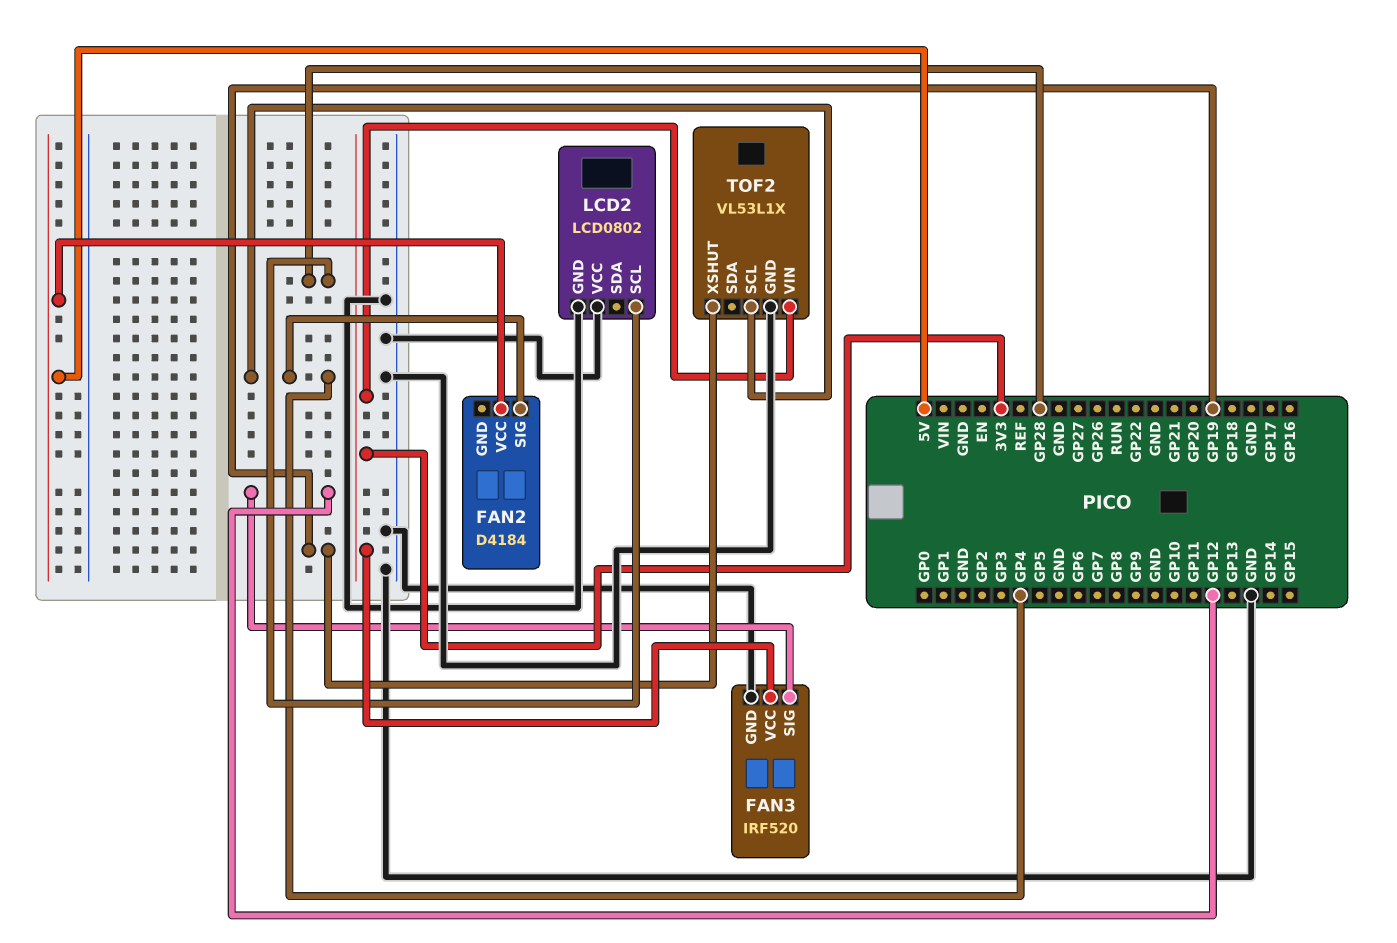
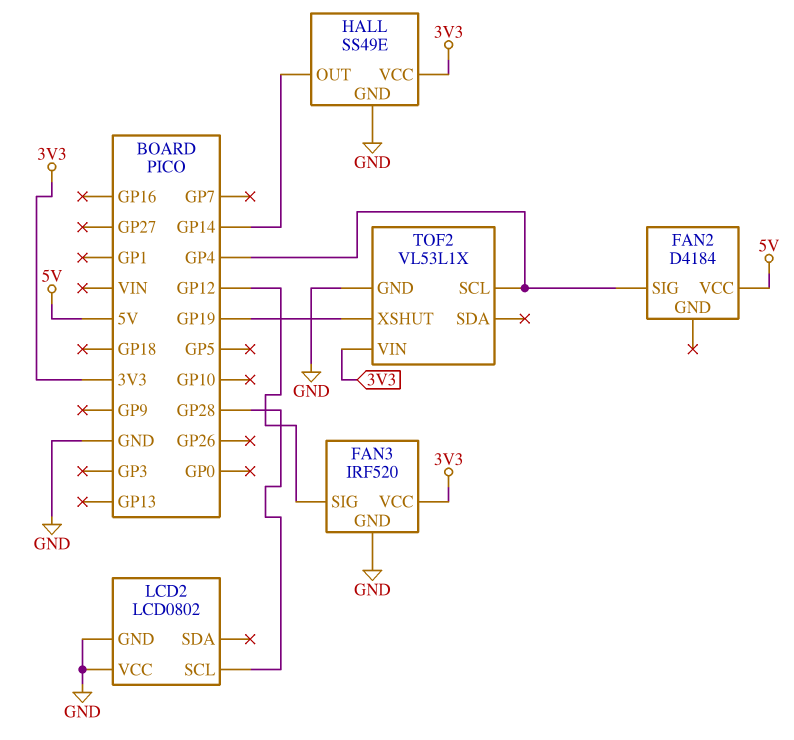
HALL: none -> SS49E
HALL pin GND: none -> GND
HALL pin OUT: none -> GP14
HALL pin VCC: none -> 3V3

